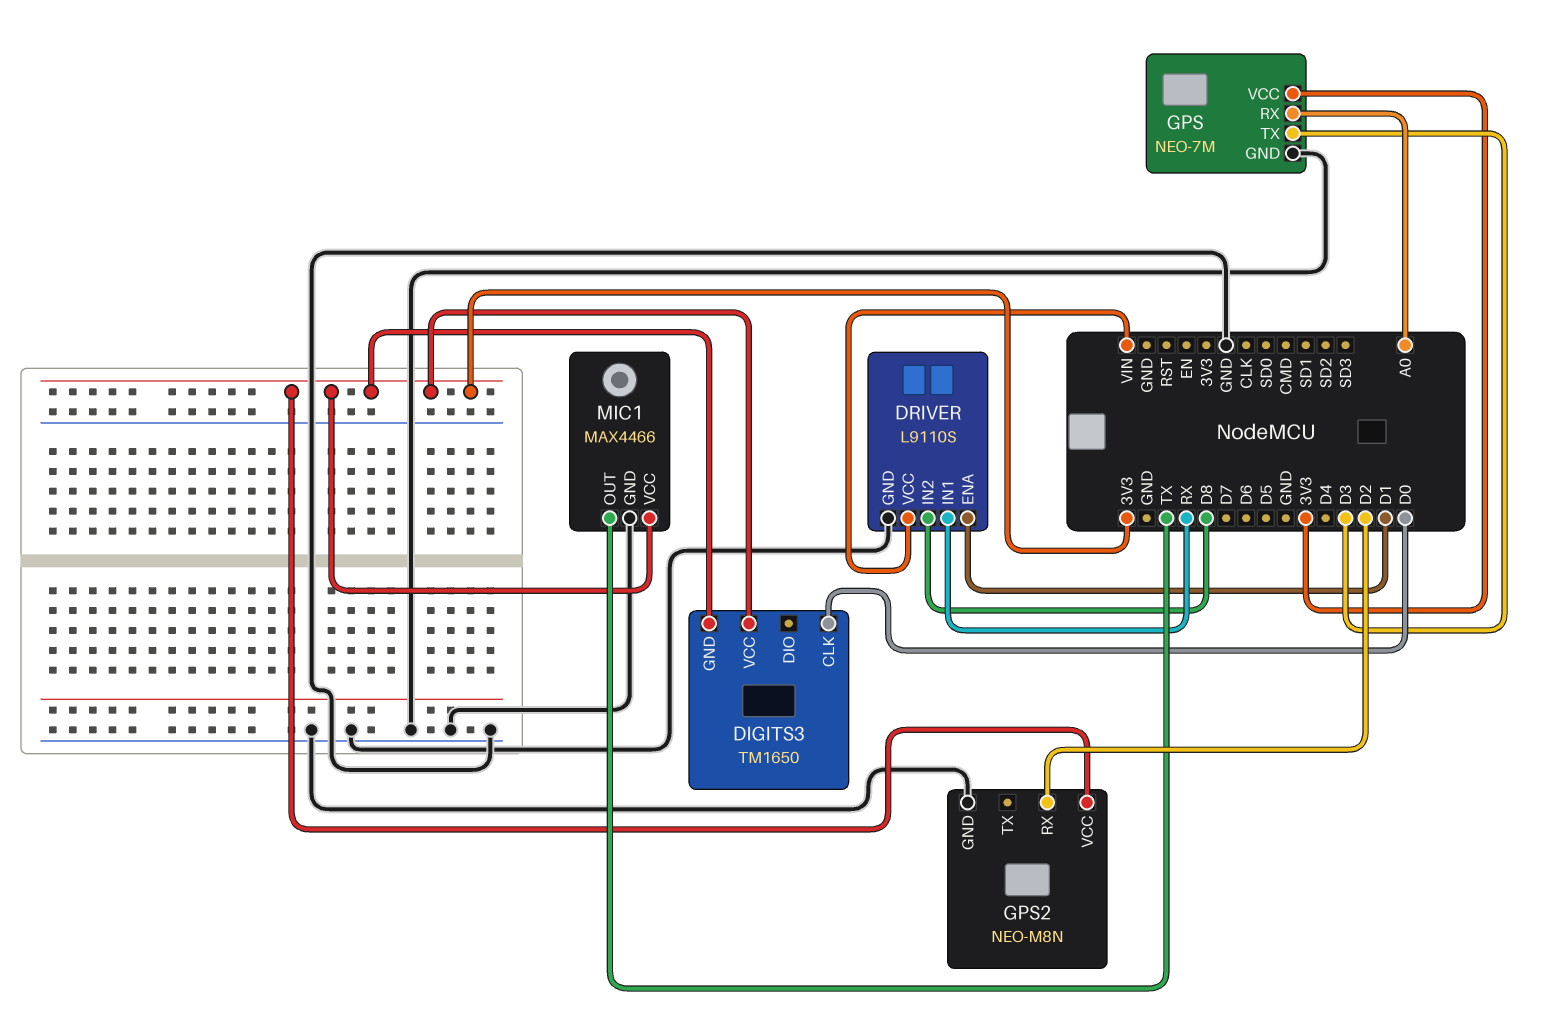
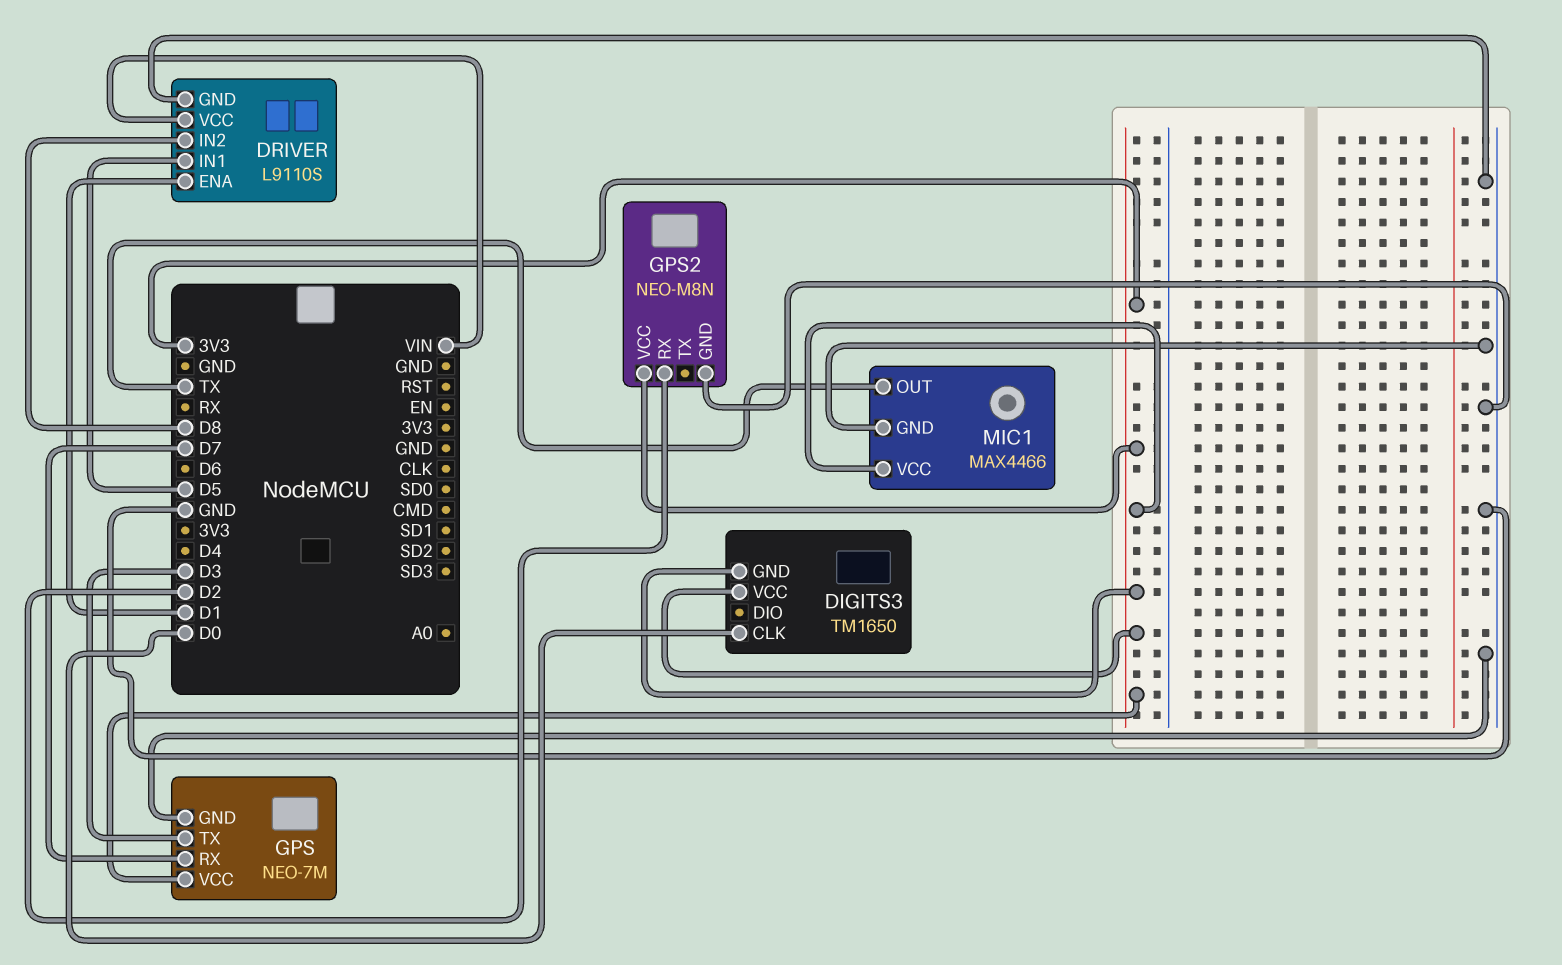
DRIVER pin IN1: RX -> D5
GPS pin RX: A0 -> D7

